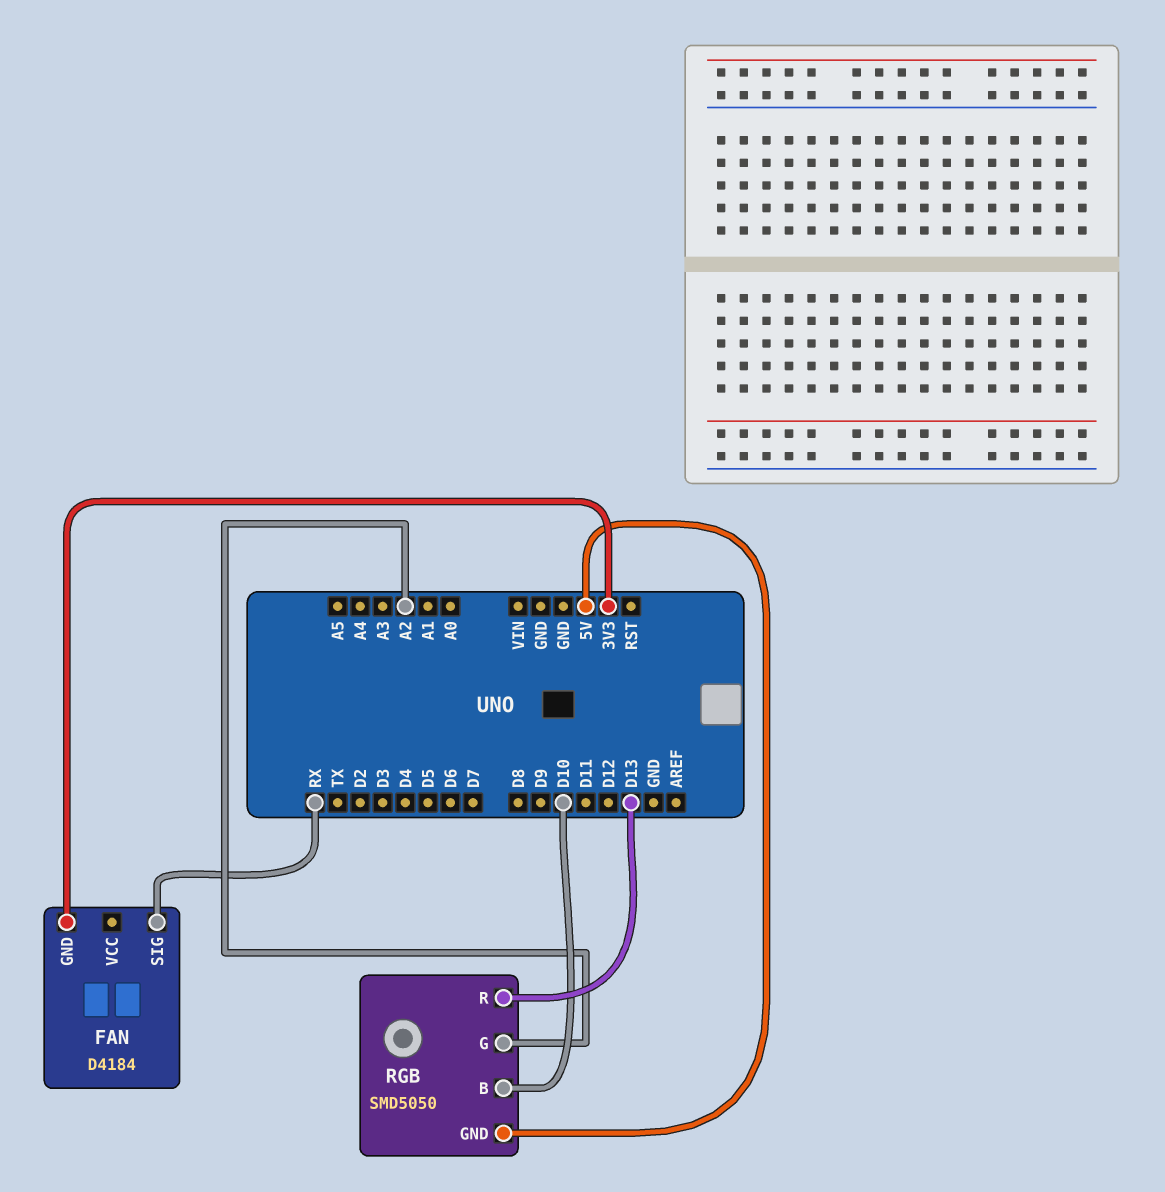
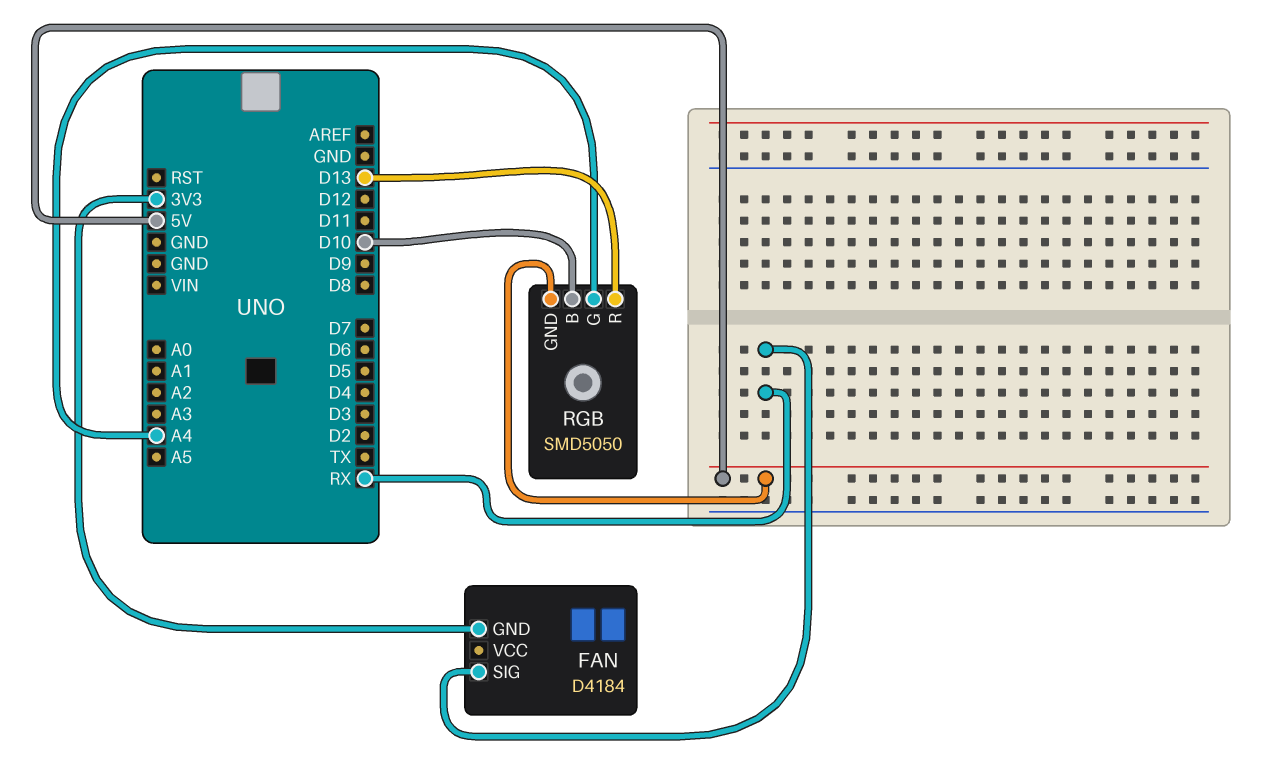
RGB pin G: A2 -> A4

